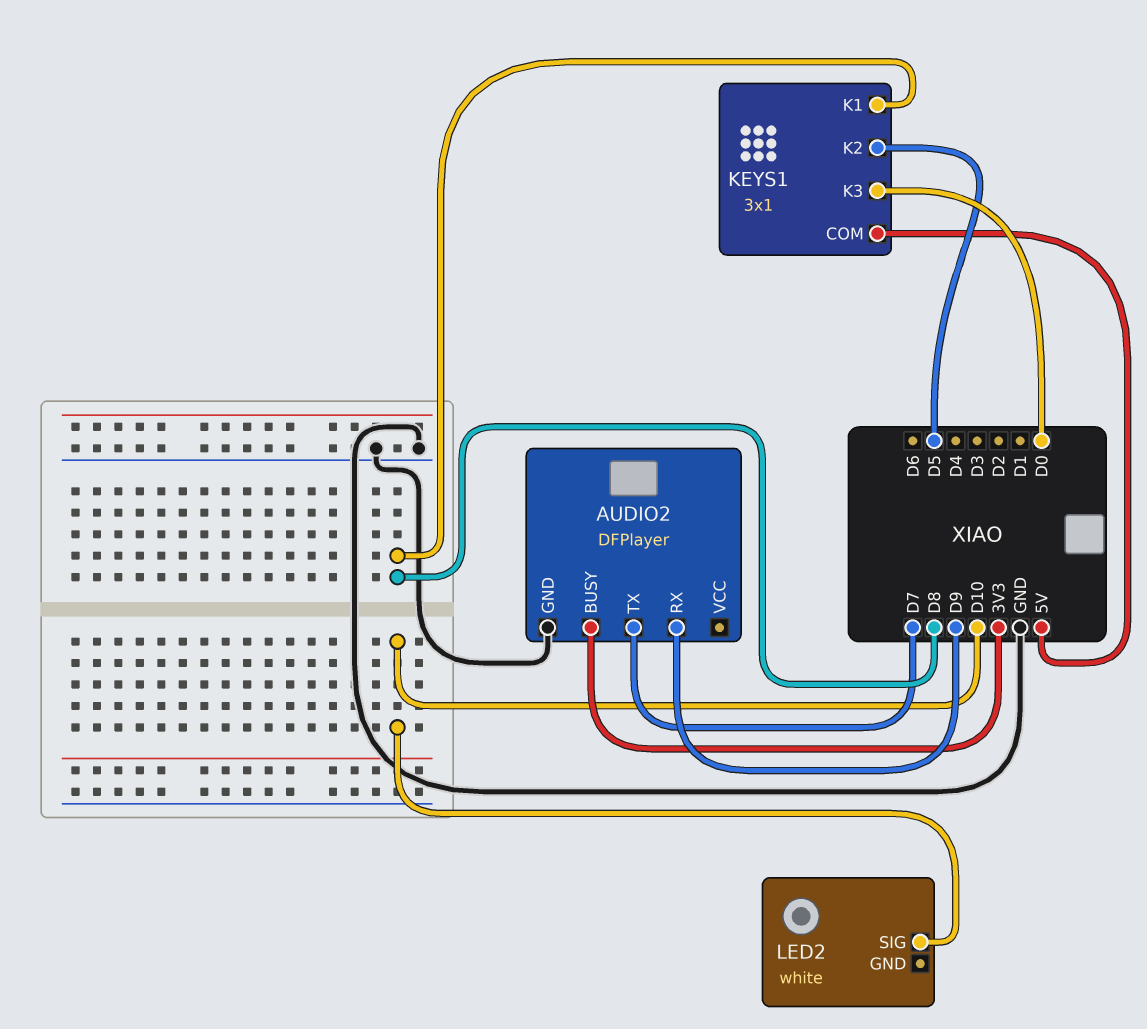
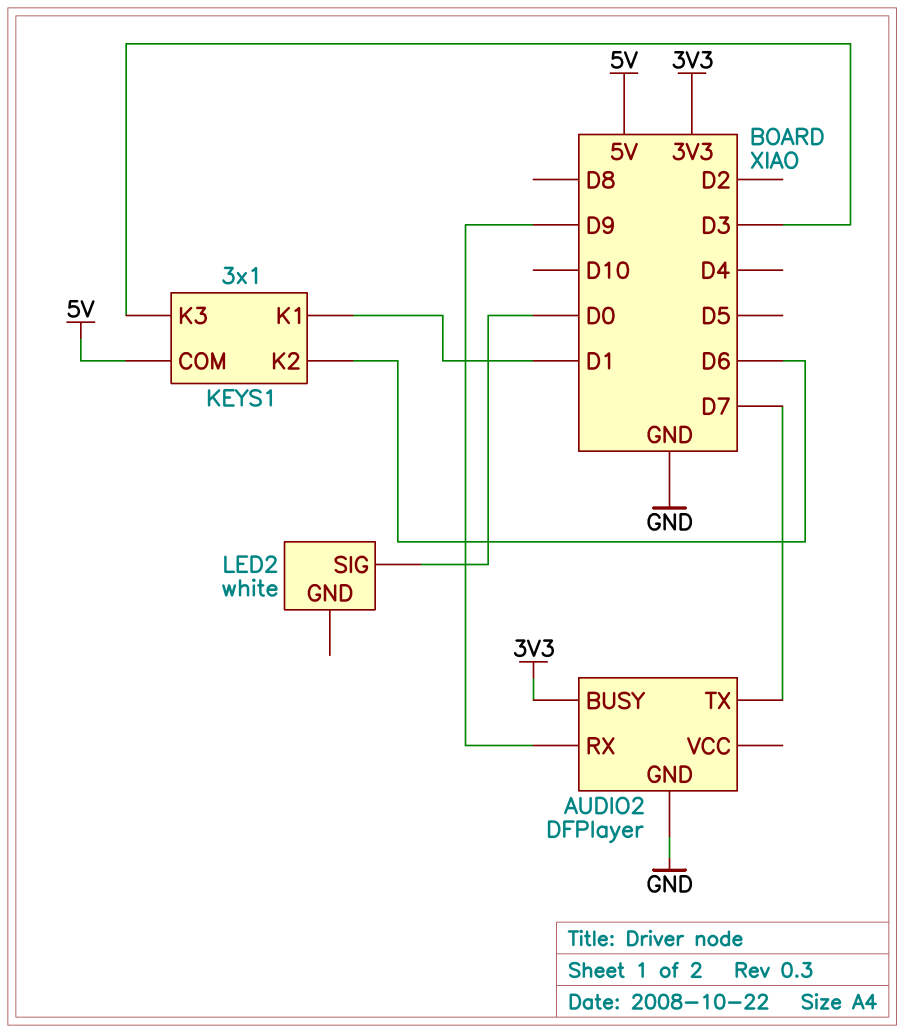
KEYS1 pin K1: D8 -> D1
KEYS1 pin K2: D5 -> D6
KEYS1 pin K3: D0 -> D3
LED2 pin SIG: D10 -> D0

